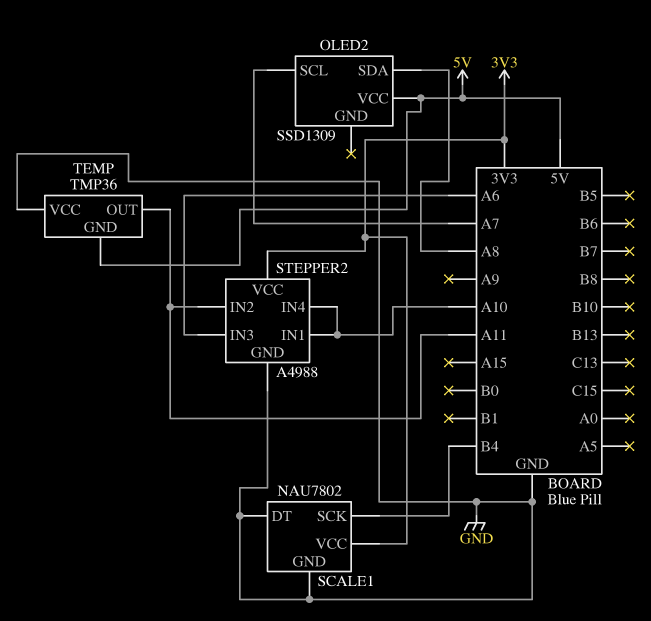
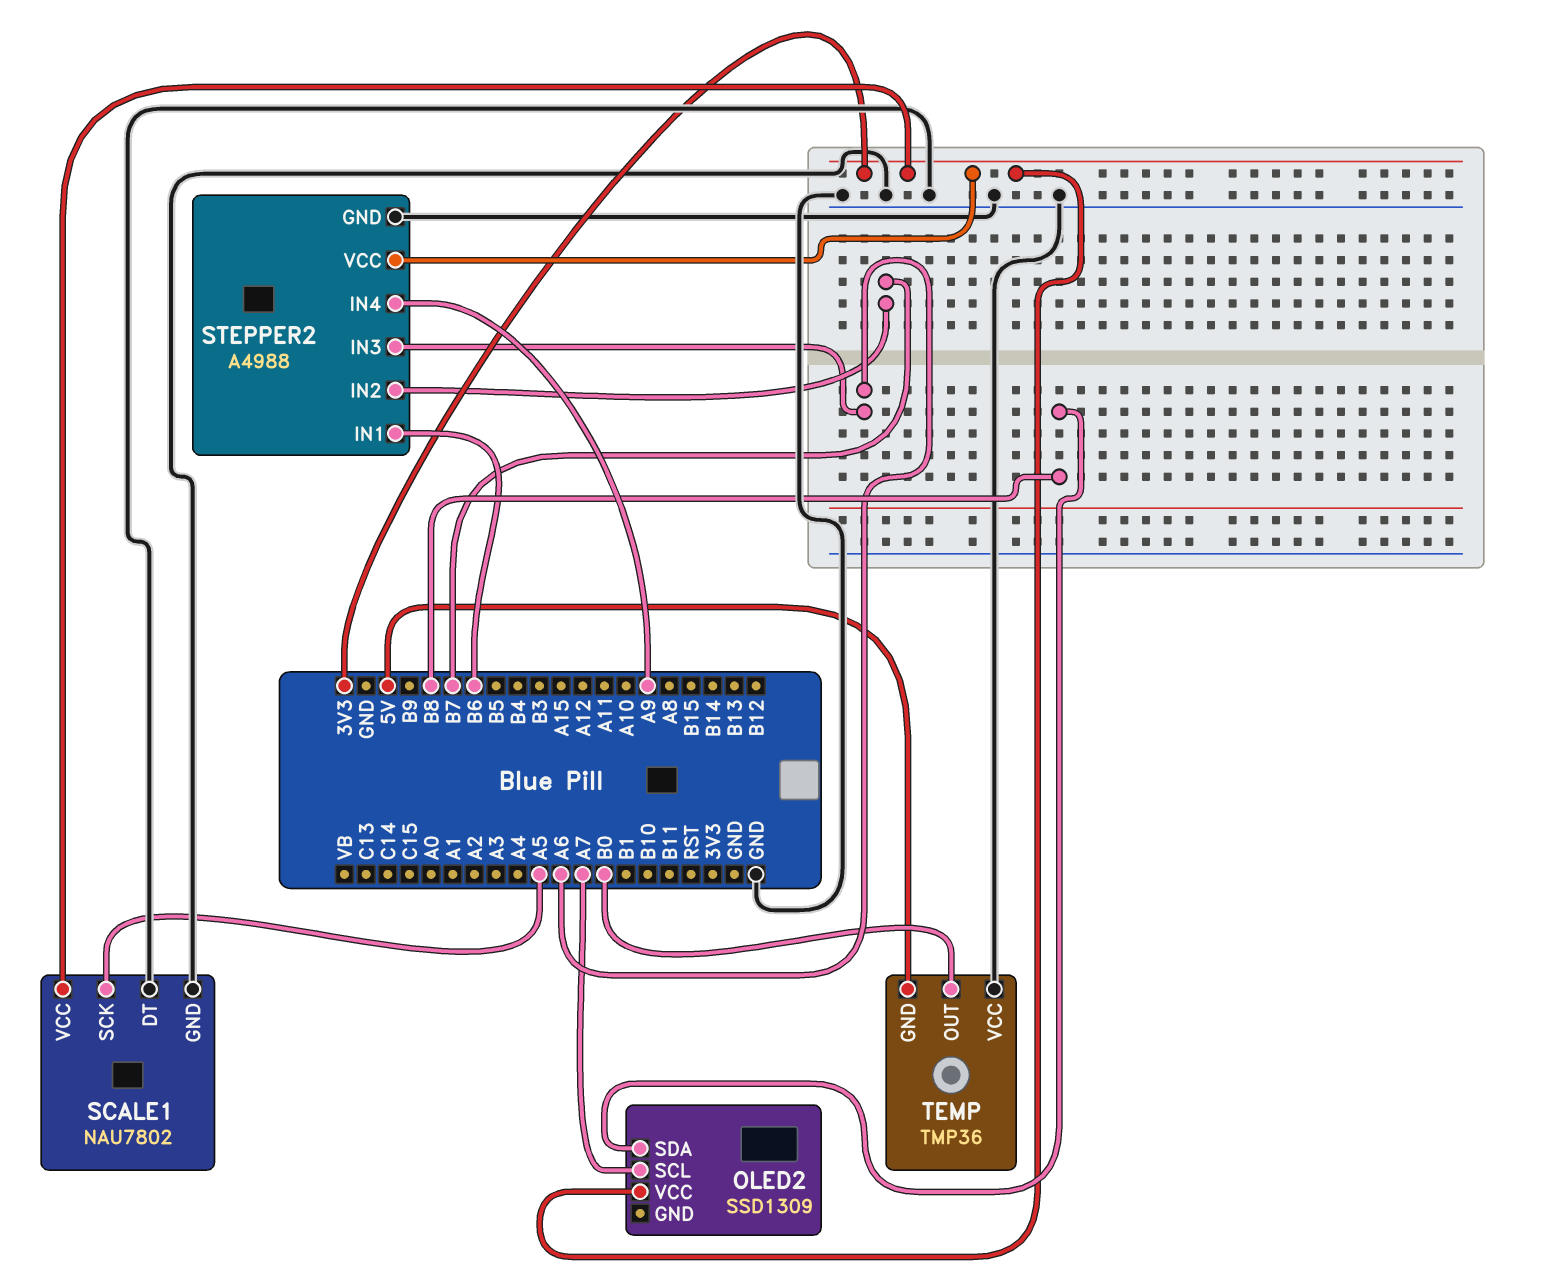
OLED2 pin SDA: A8 -> B8
OLED2 pin VCC: 5V -> 3V3
SCALE1 pin SCK: B4 -> A5
STEPPER2 pin IN1: A10 -> B6
STEPPER2 pin IN2: A11 -> B7
STEPPER2 pin IN4: A10 -> A9
TEMP pin OUT: A11 -> B0

